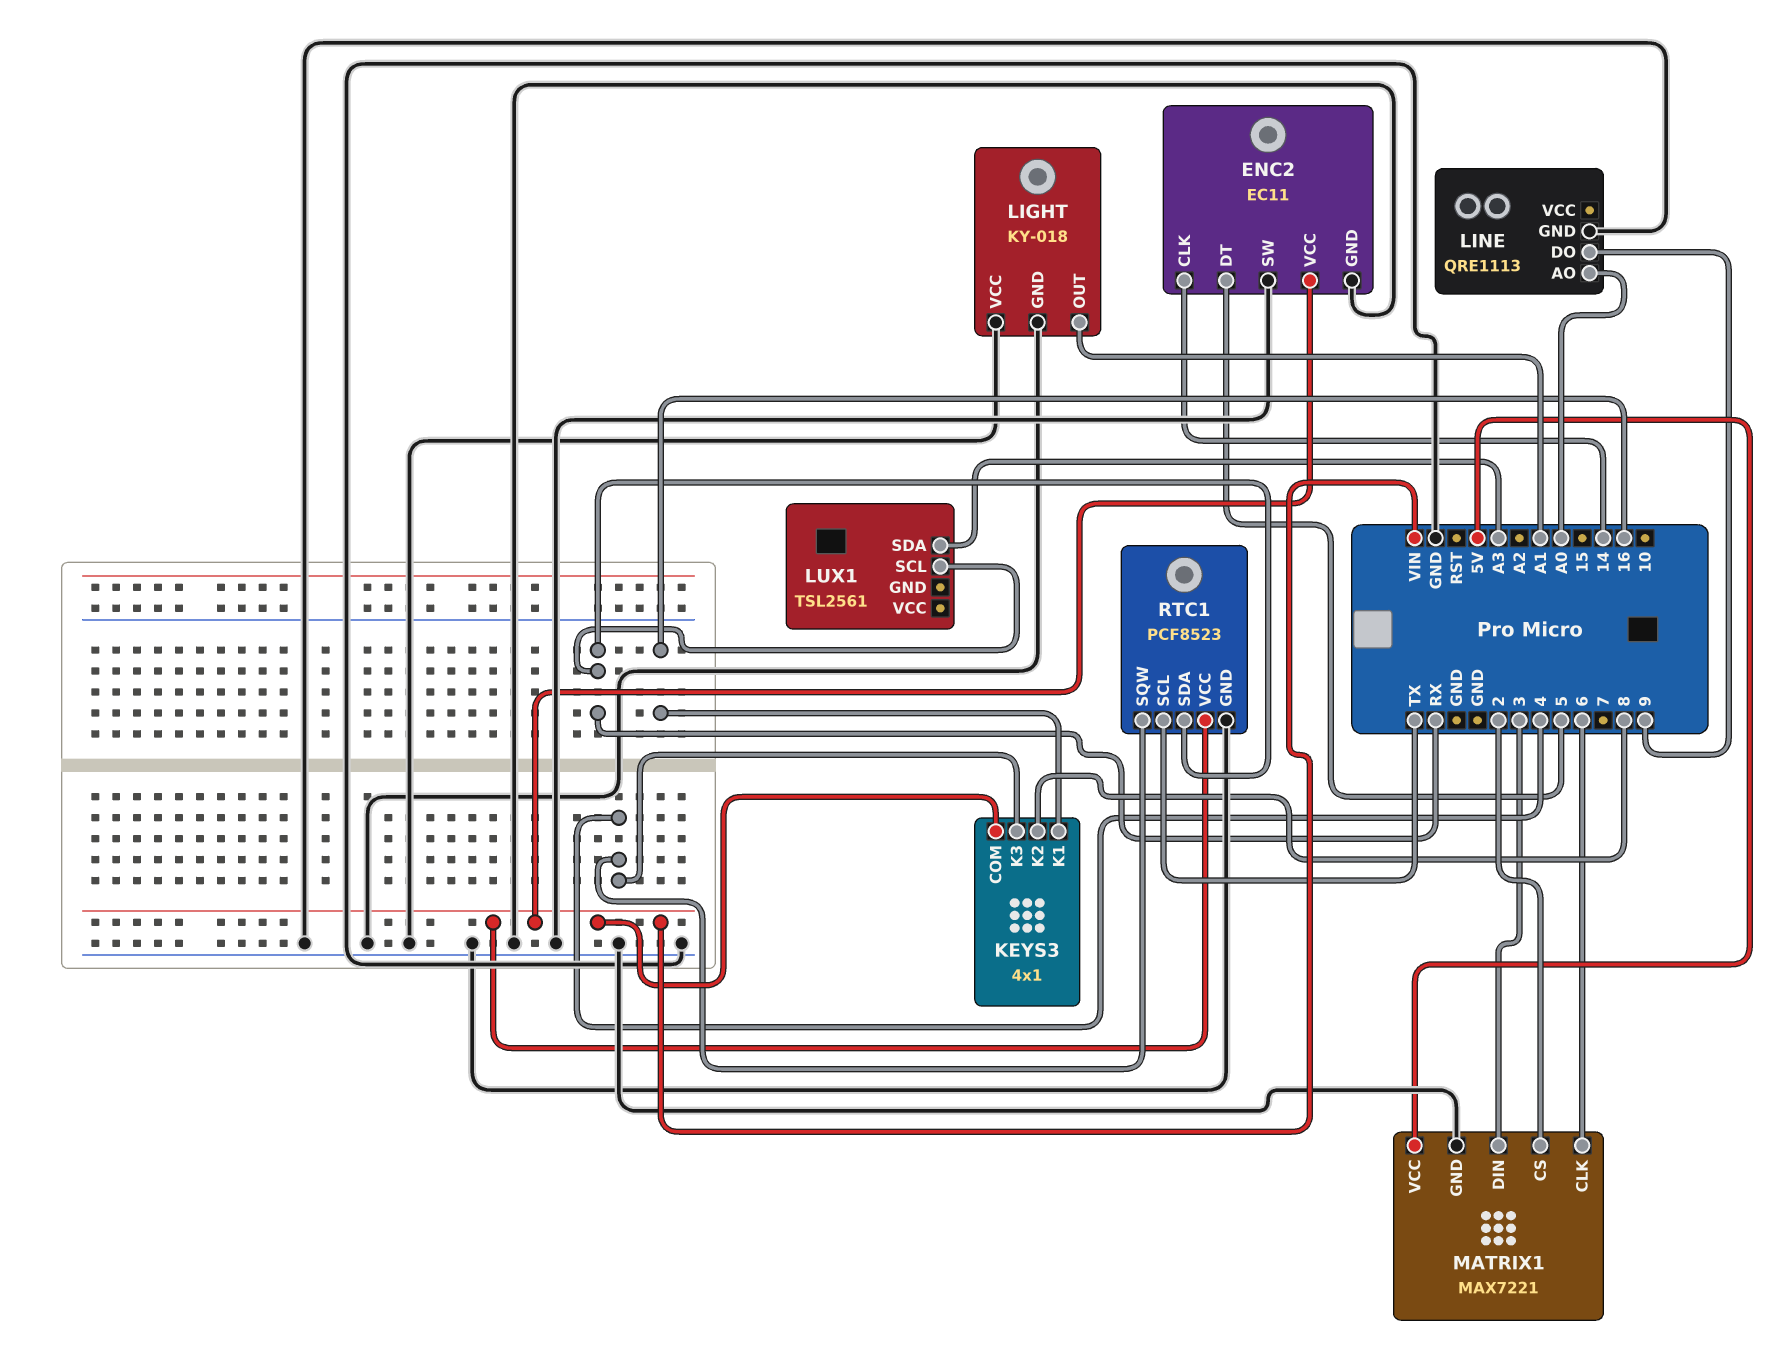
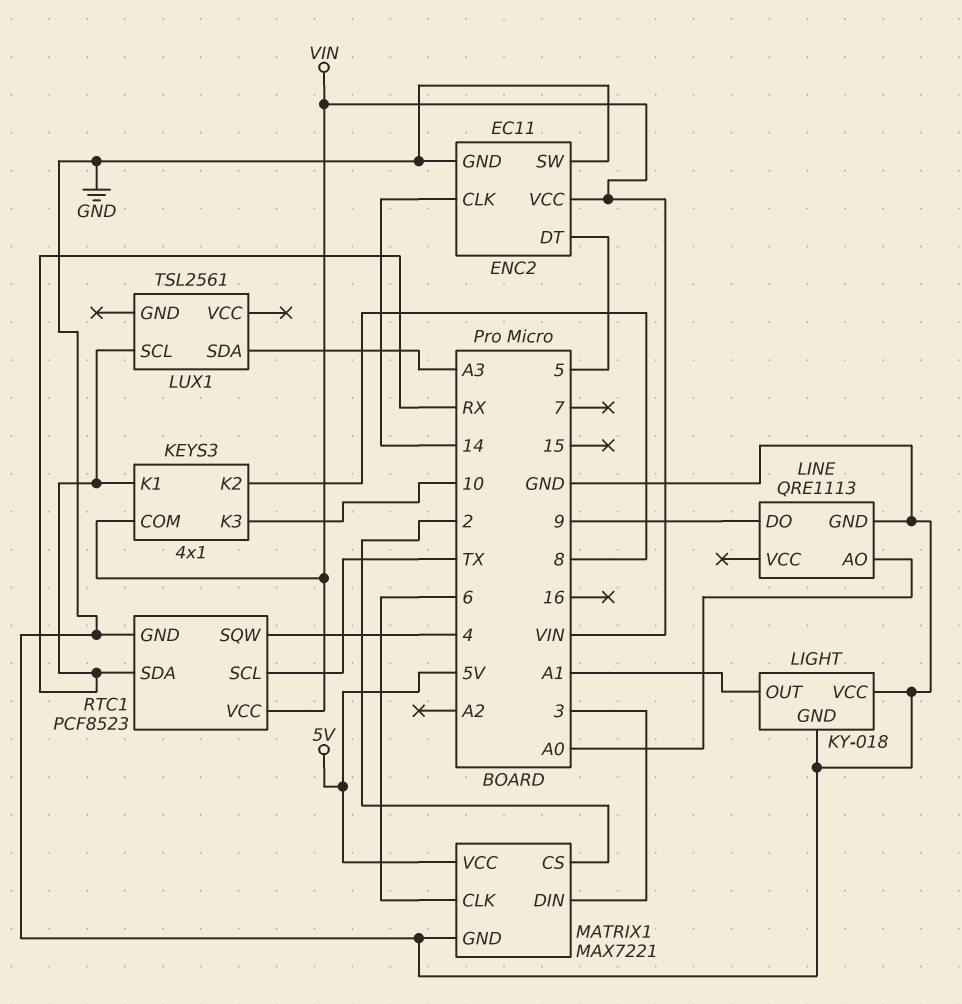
KEYS3 pin K1: 16 -> RX
KEYS3 pin K3: 4 -> 10

